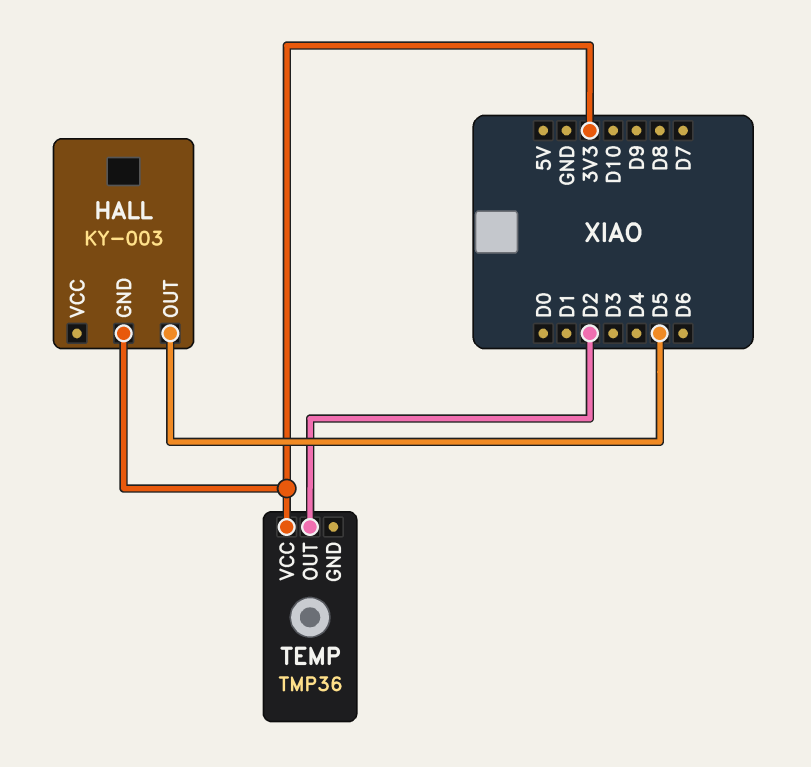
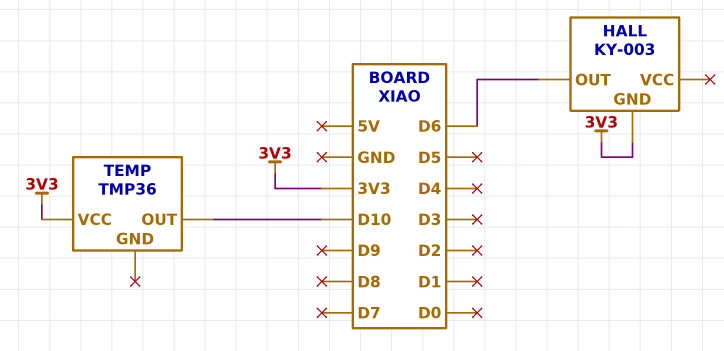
HALL pin OUT: D5 -> D6
TEMP pin OUT: D2 -> D10

